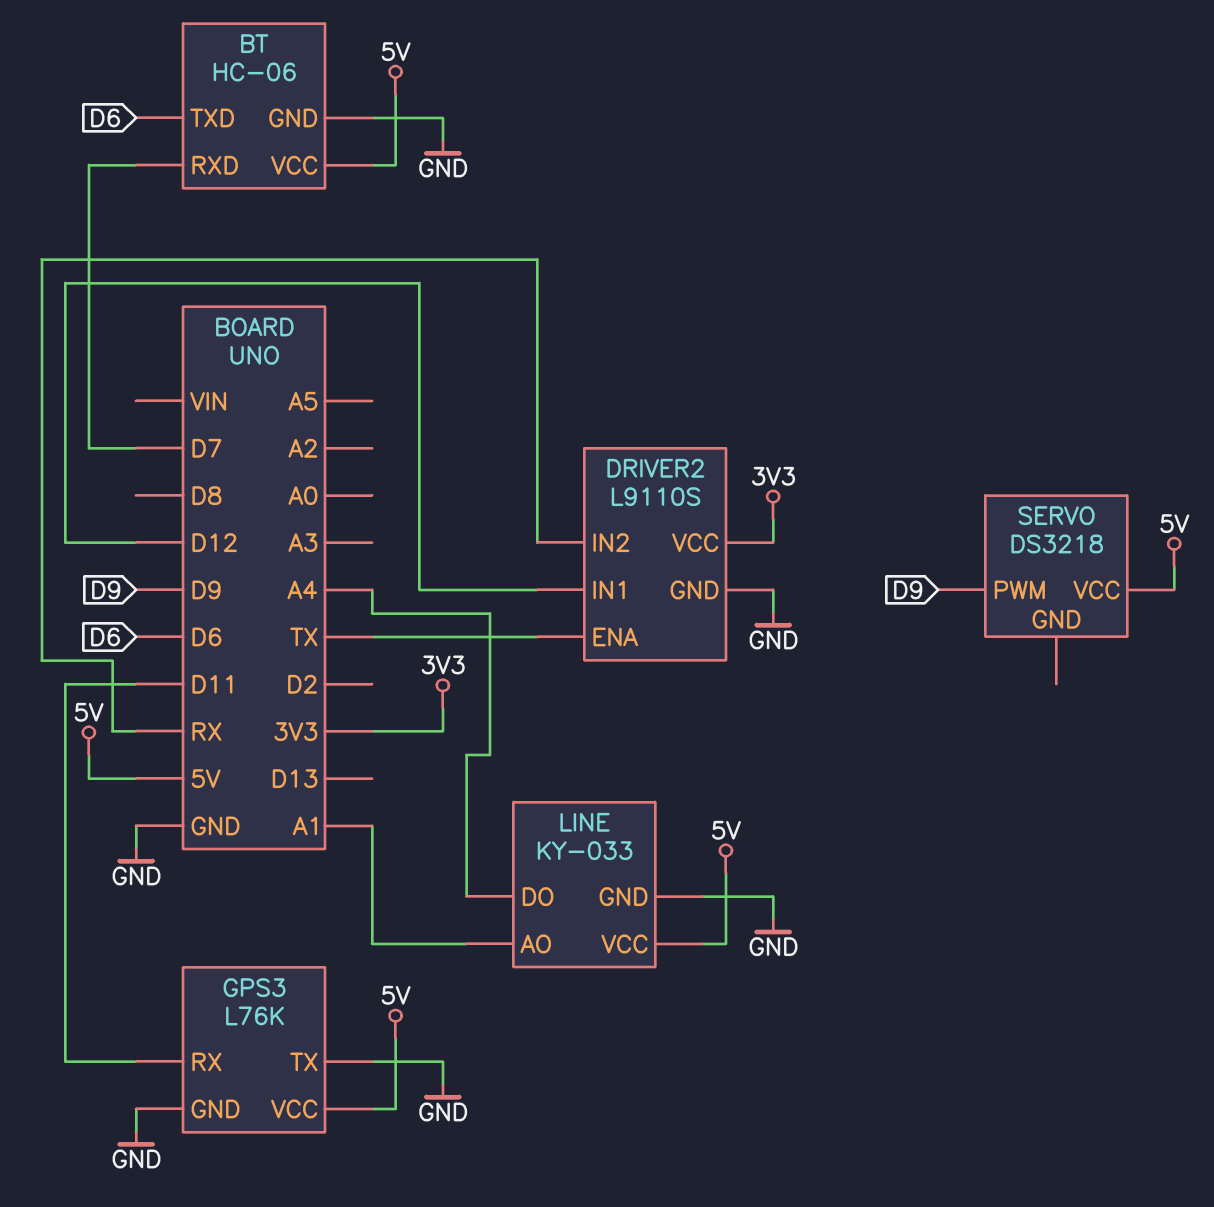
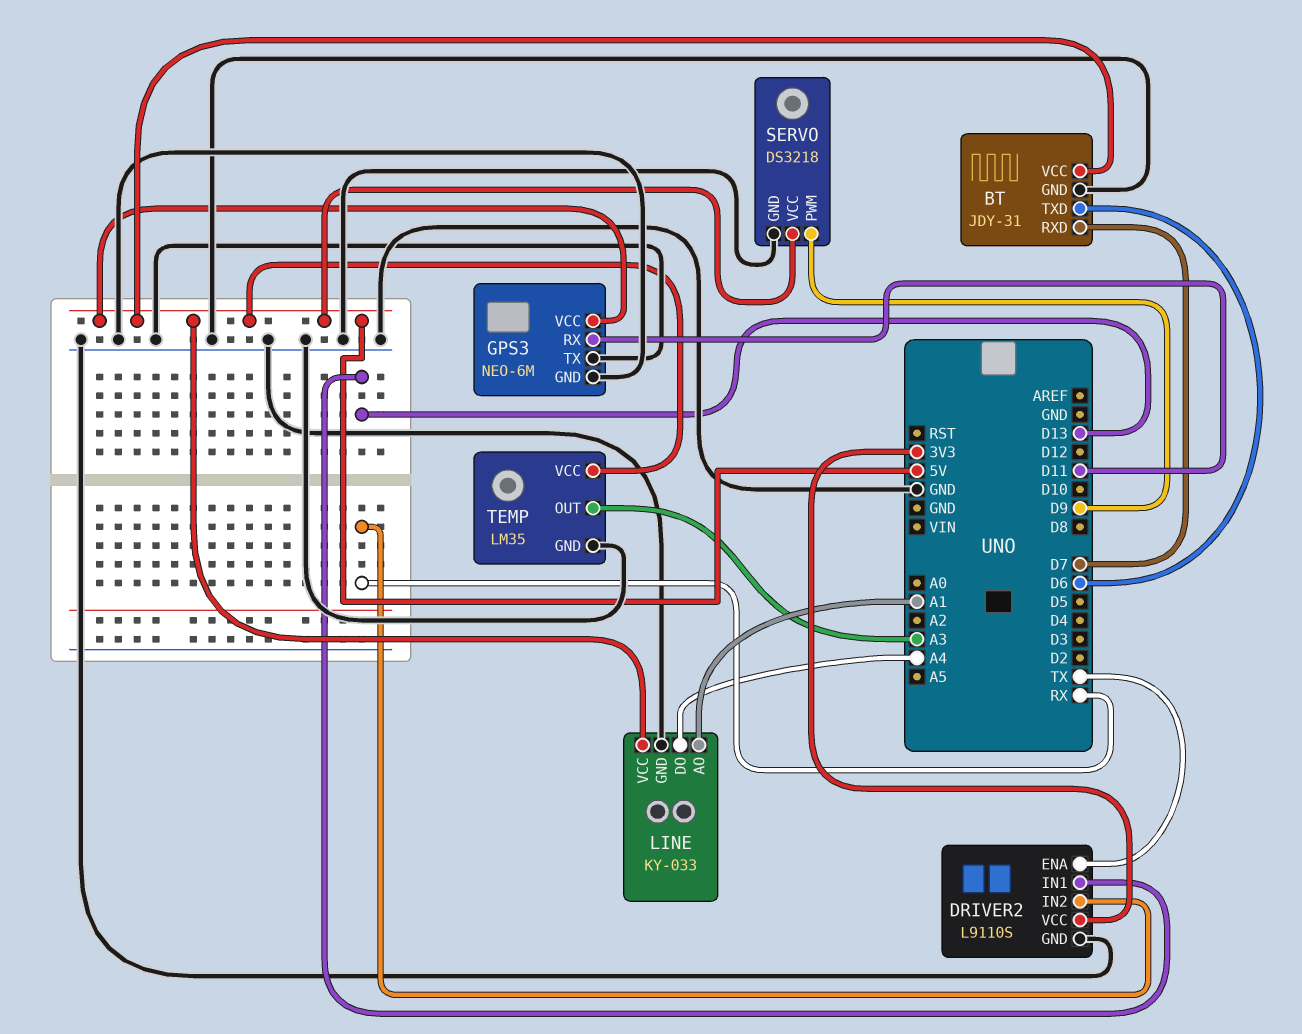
BT: HC-06 -> JDY-31
DRIVER2 pin IN1: D12 -> D13
GPS3: L76K -> NEO-6M
SERVO pin GND: none -> GND
TEMP: none -> LM35
TEMP pin GND: none -> GND
TEMP pin OUT: none -> A3
TEMP pin VCC: none -> 5V

